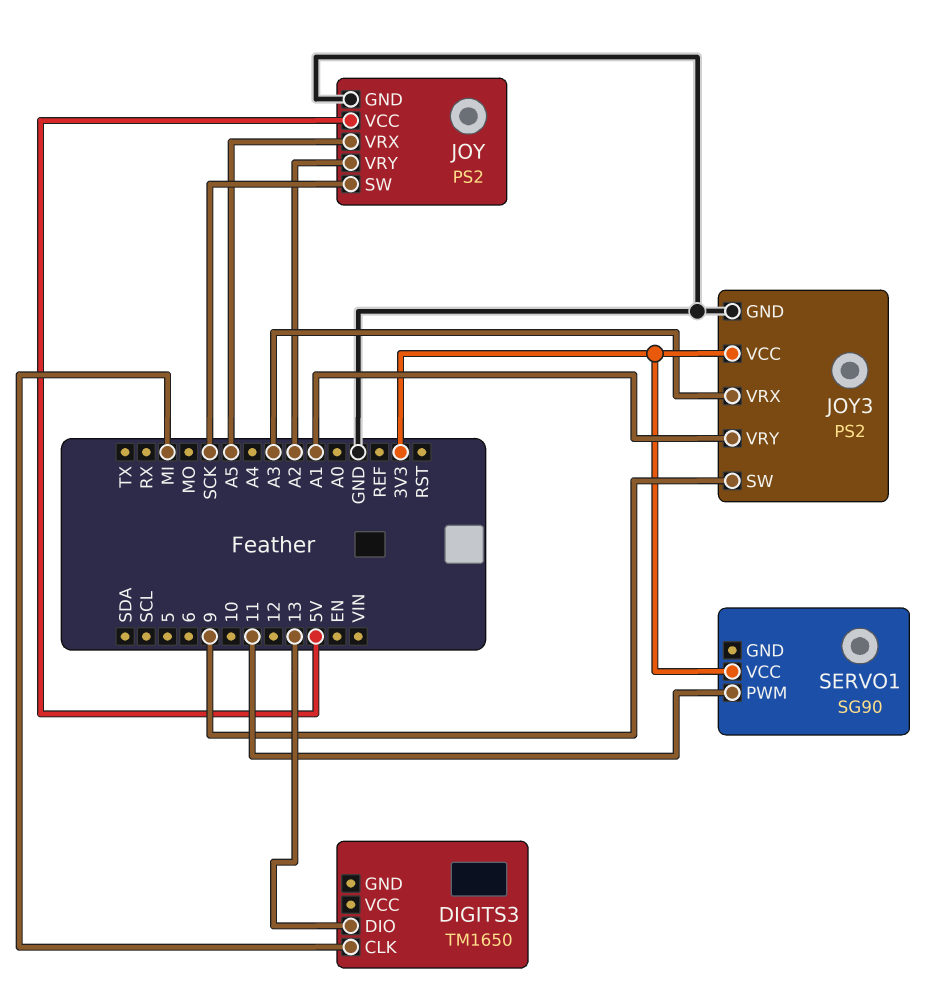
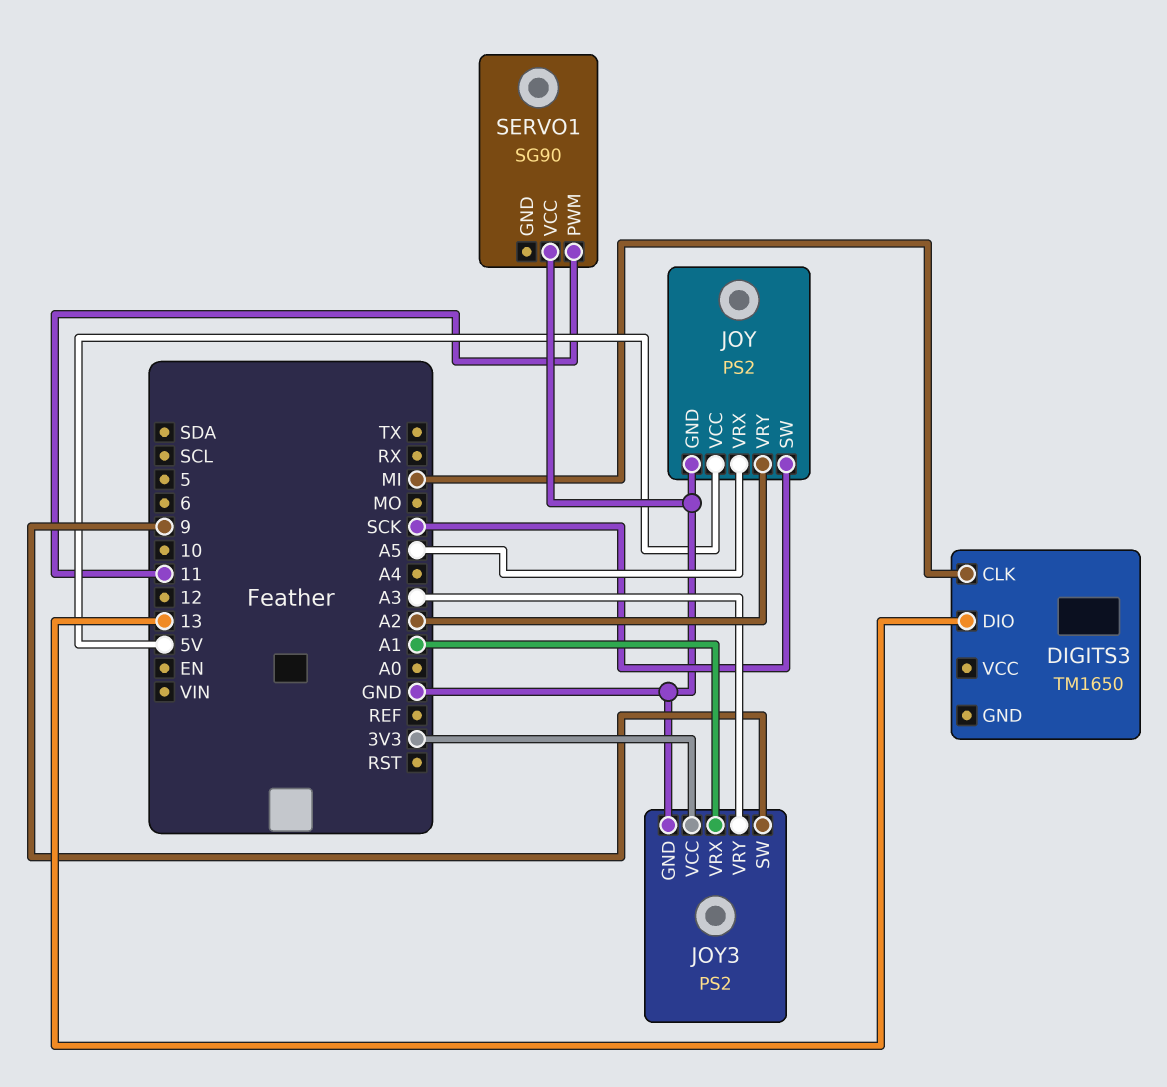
JOY3 pin VRX: A3 -> A1
JOY3 pin VRY: A1 -> A3
SERVO1 pin VCC: 3V3 -> GND

